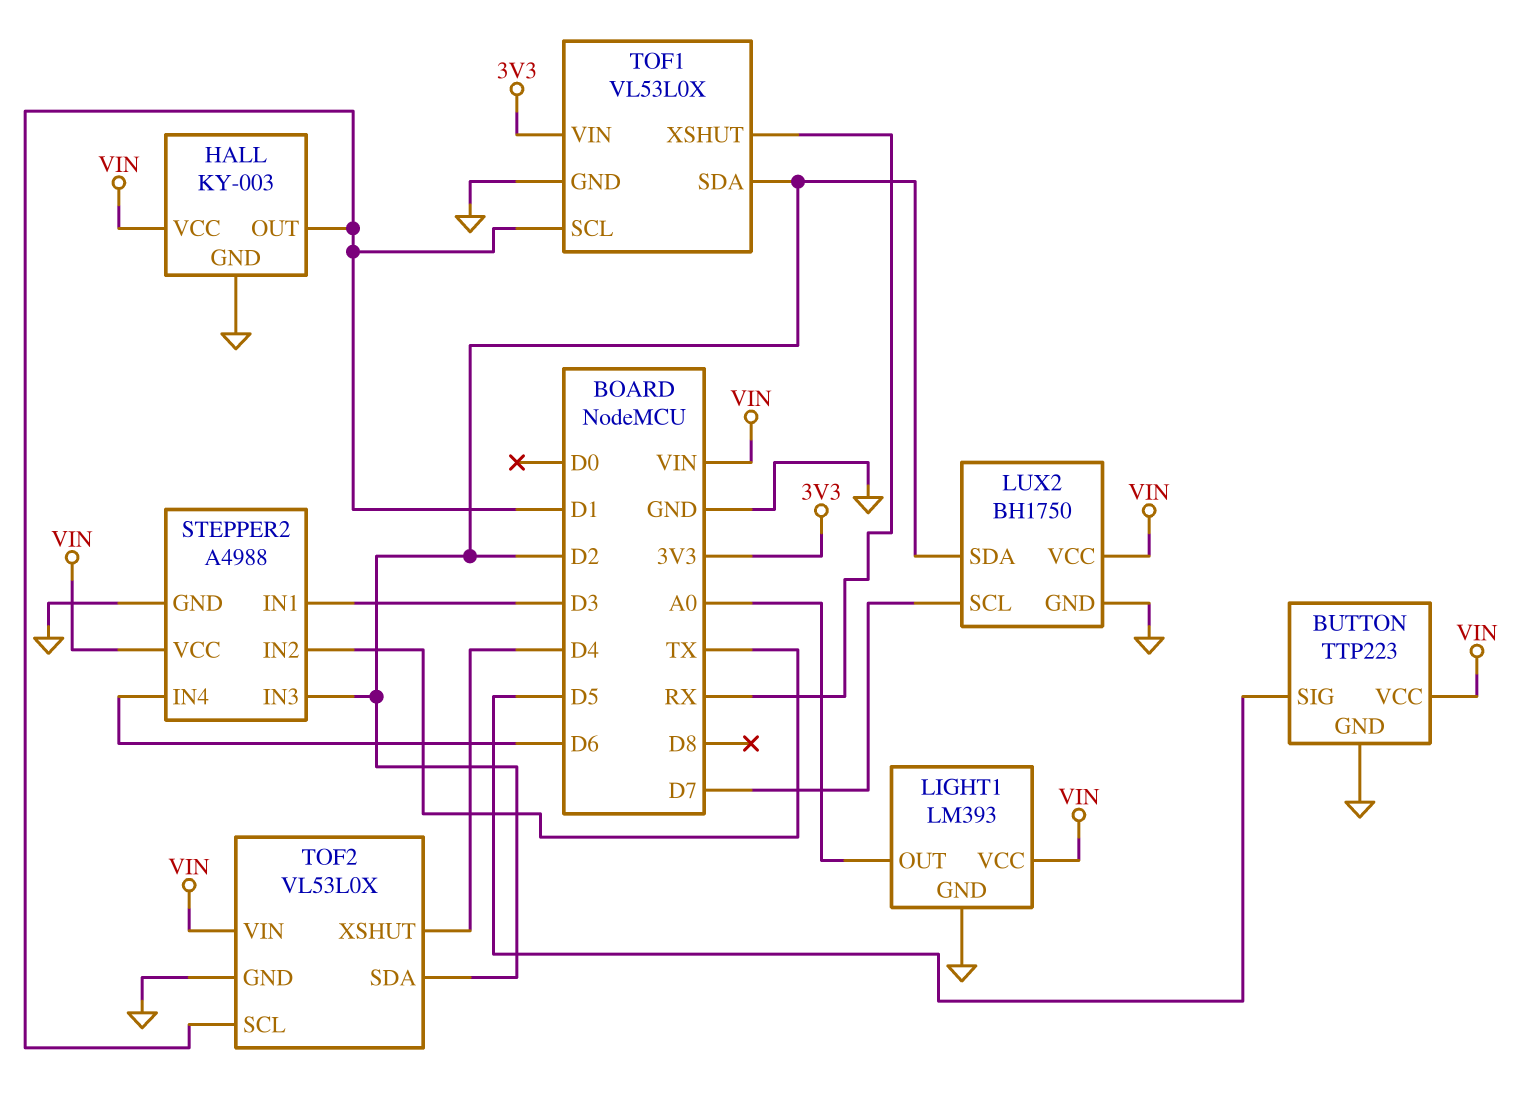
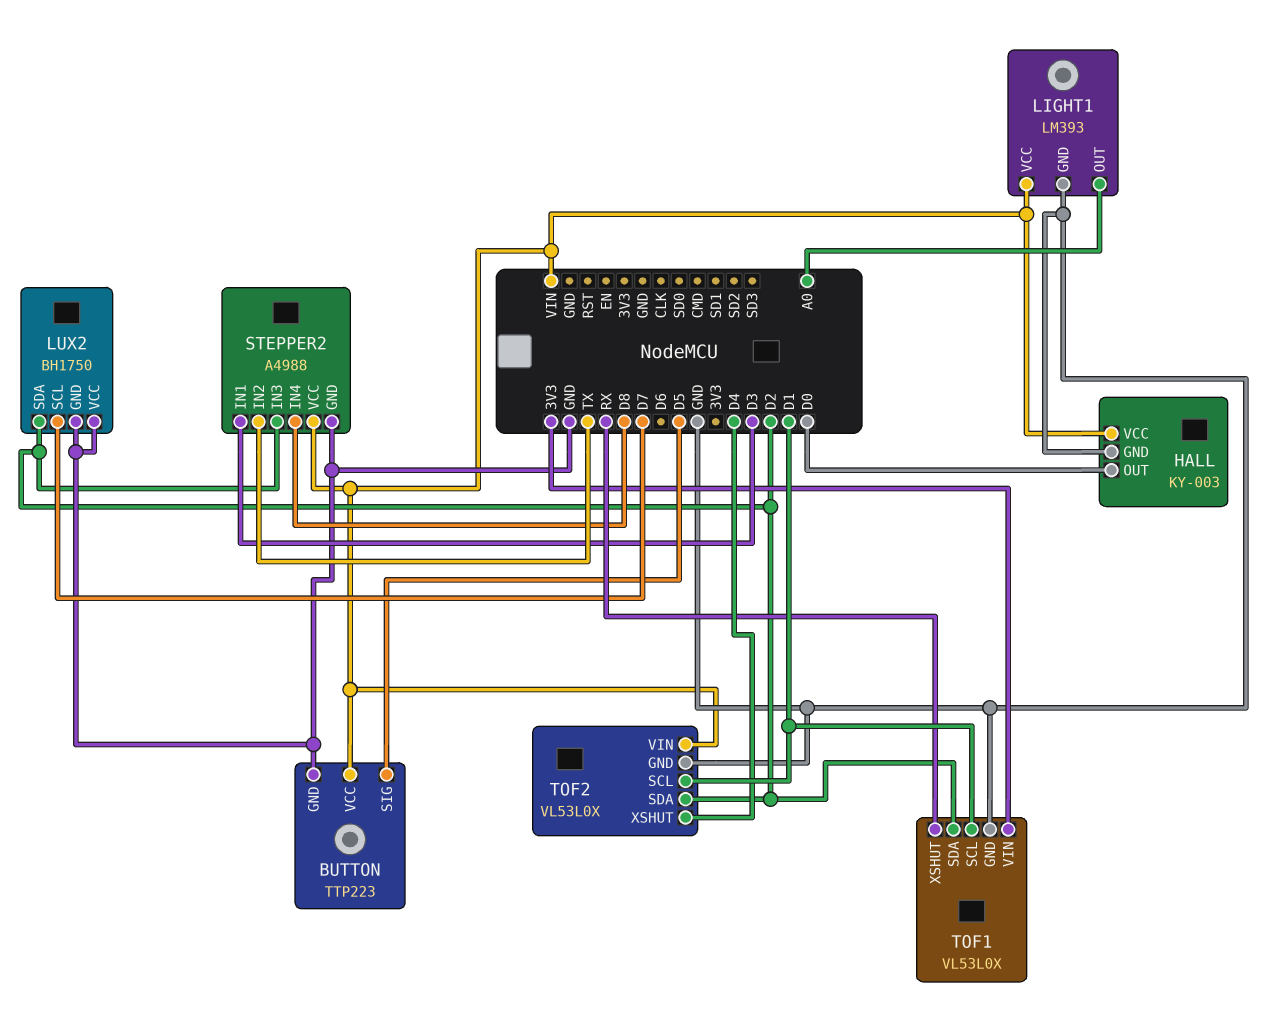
HALL pin OUT: D1 -> D0
LUX2 pin VCC: VIN -> GND
STEPPER2 pin IN4: D6 -> D8

